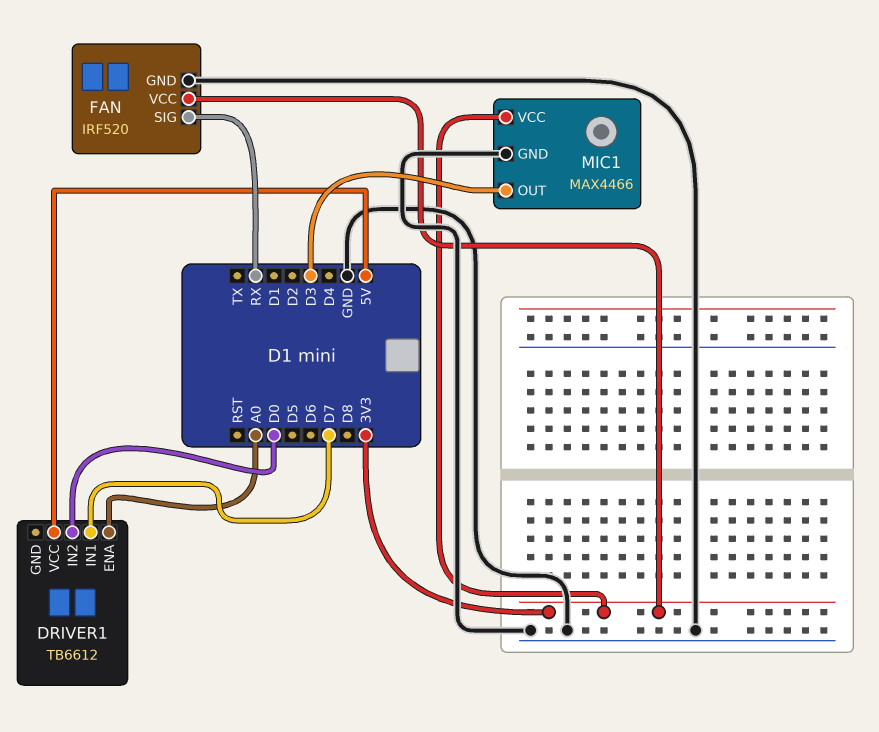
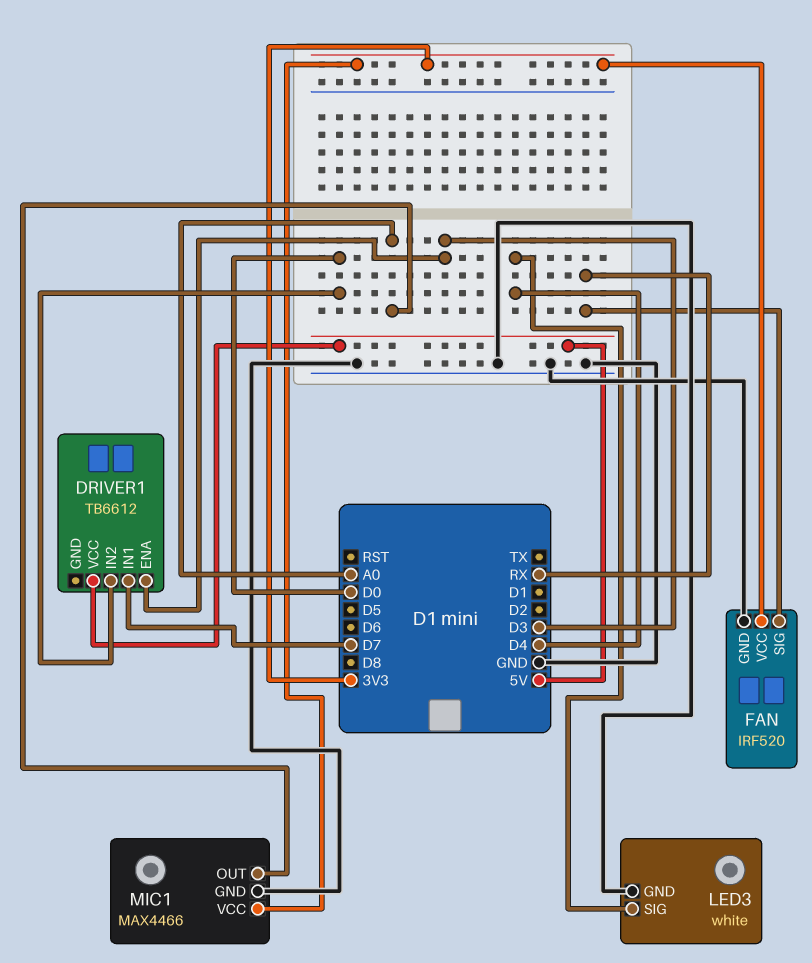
DRIVER1 pin ENA: A0 -> D3
LED3: none -> white
LED3 pin GND: none -> GND
LED3 pin SIG: none -> D4
MIC1 pin OUT: D3 -> A0

